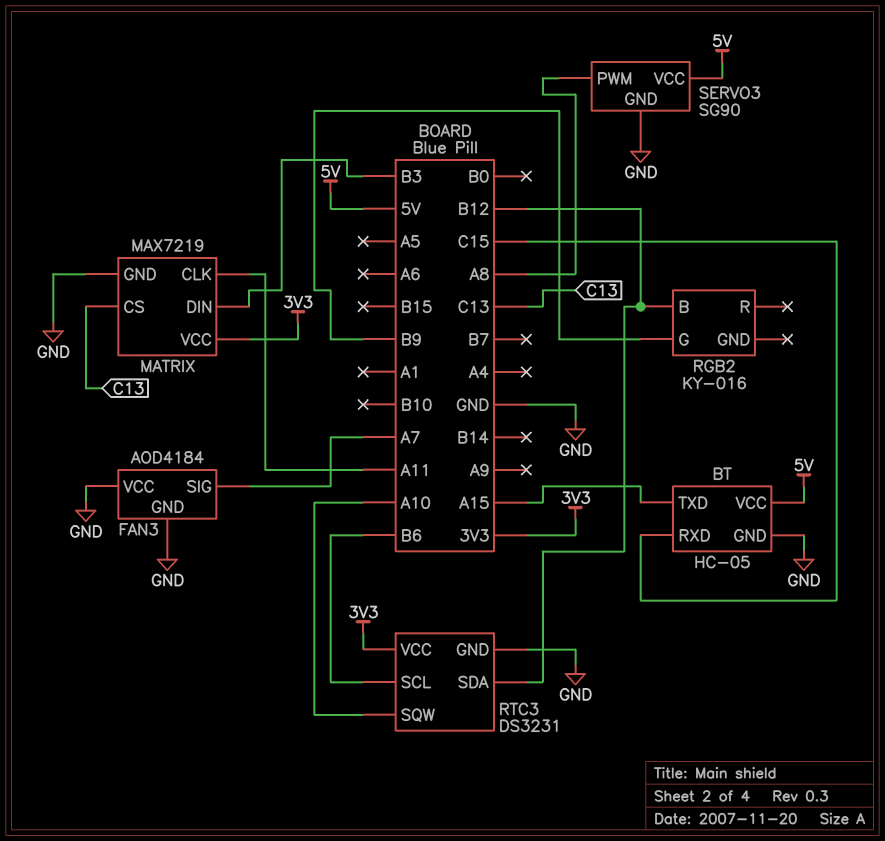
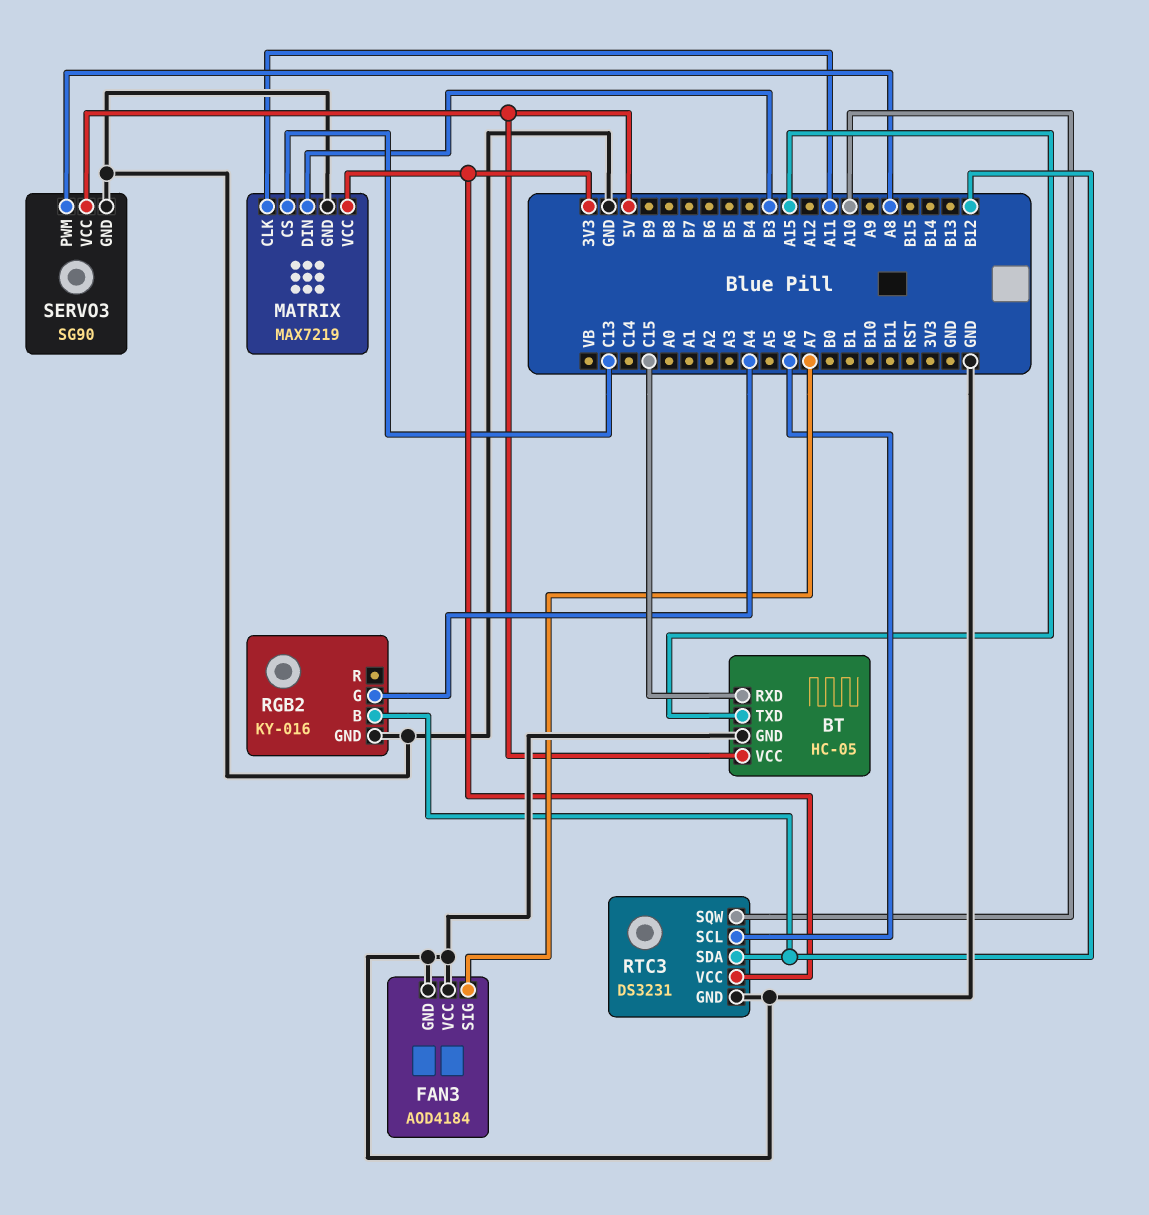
RGB2 pin G: B9 -> A4
RGB2 pin GND: none -> GND
RTC3 pin SCL: B6 -> A6

